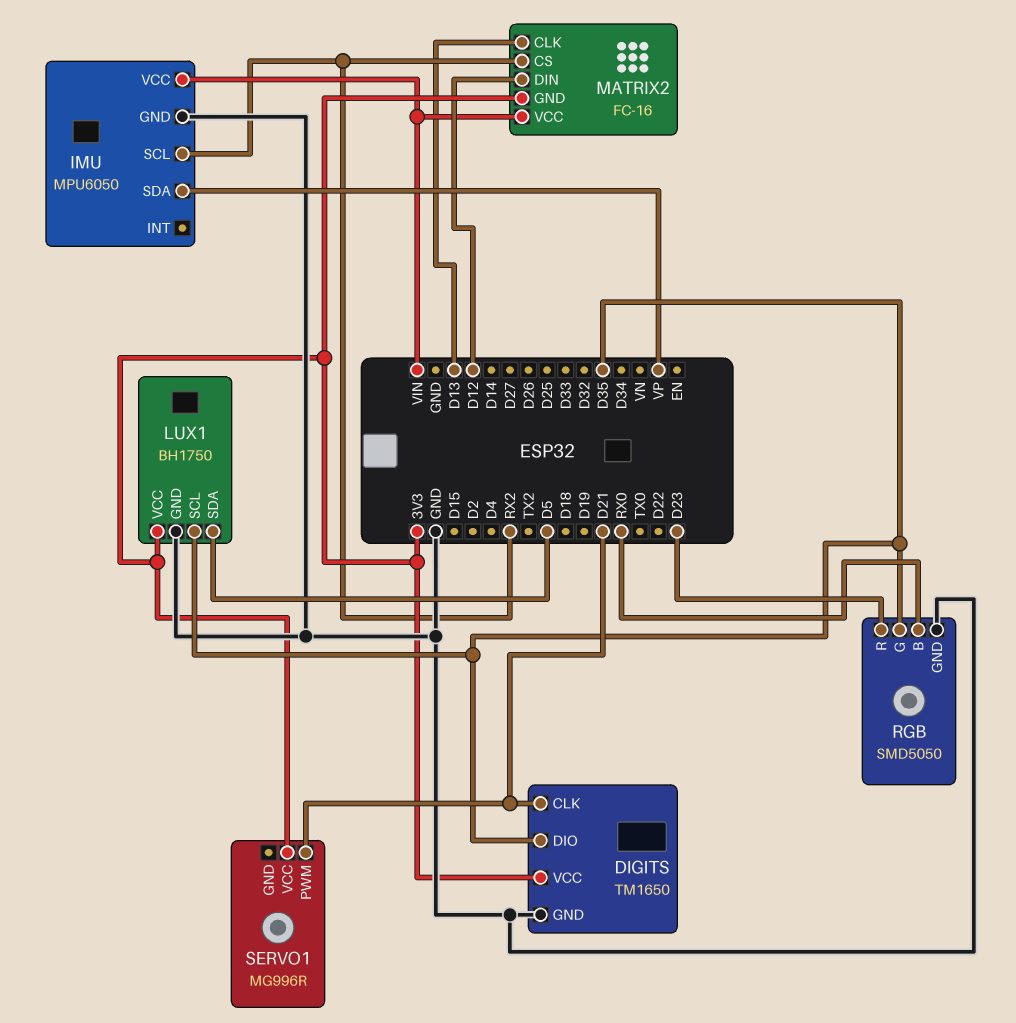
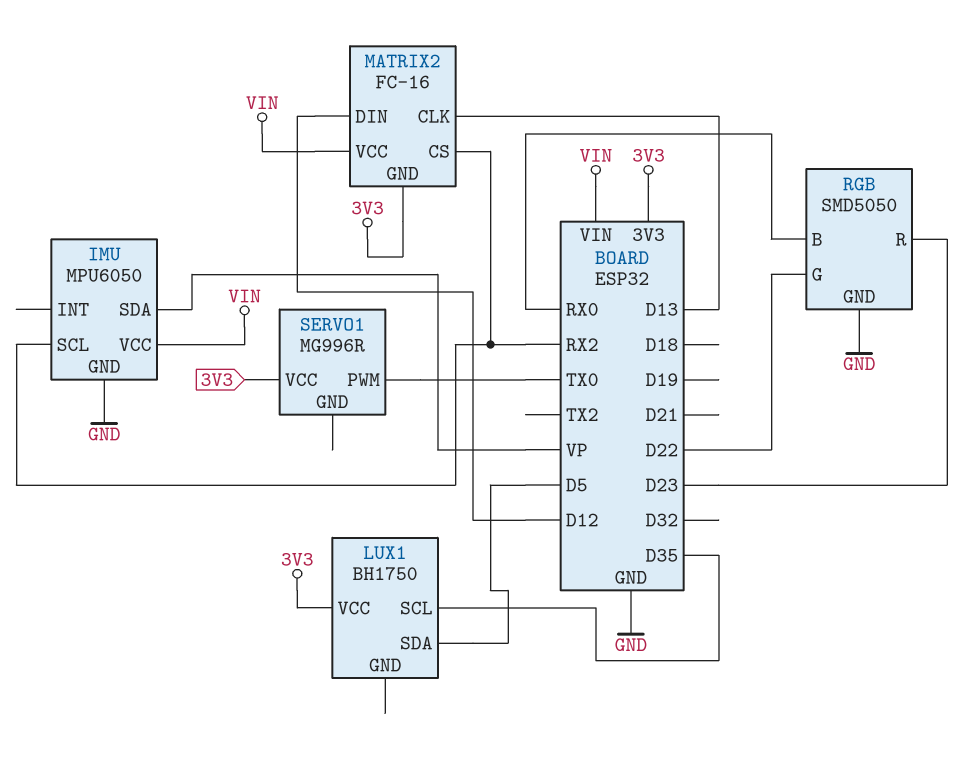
DIGITS: TM1650 -> none
DIGITS pin CLK: D21 -> none
DIGITS pin DIO: D35 -> none
DIGITS pin GND: GND -> none
DIGITS pin VCC: 3V3 -> none
LUX1 pin GND: GND -> none
RGB pin G: D35 -> D22
SERVO1 pin PWM: D21 -> TX0

